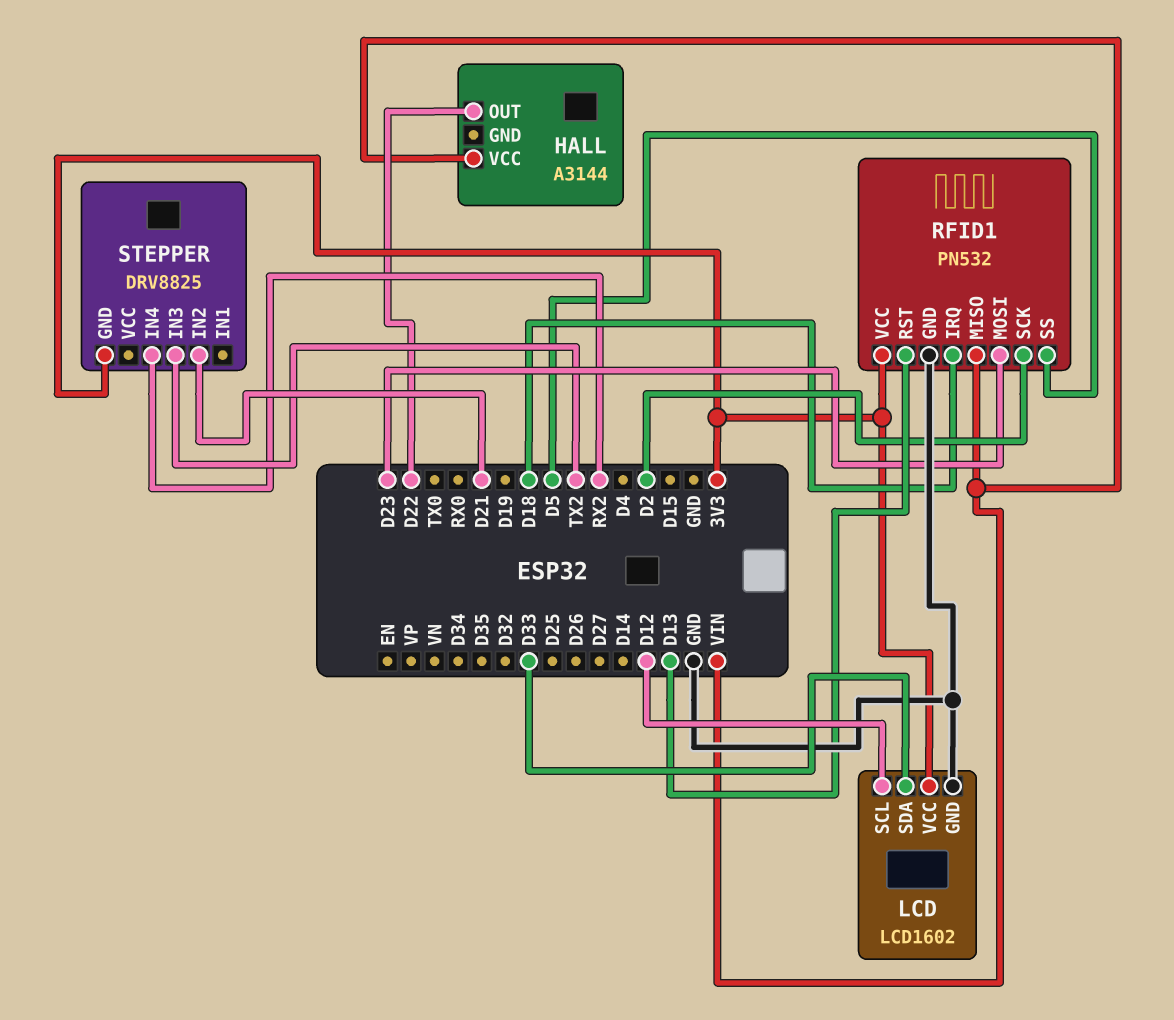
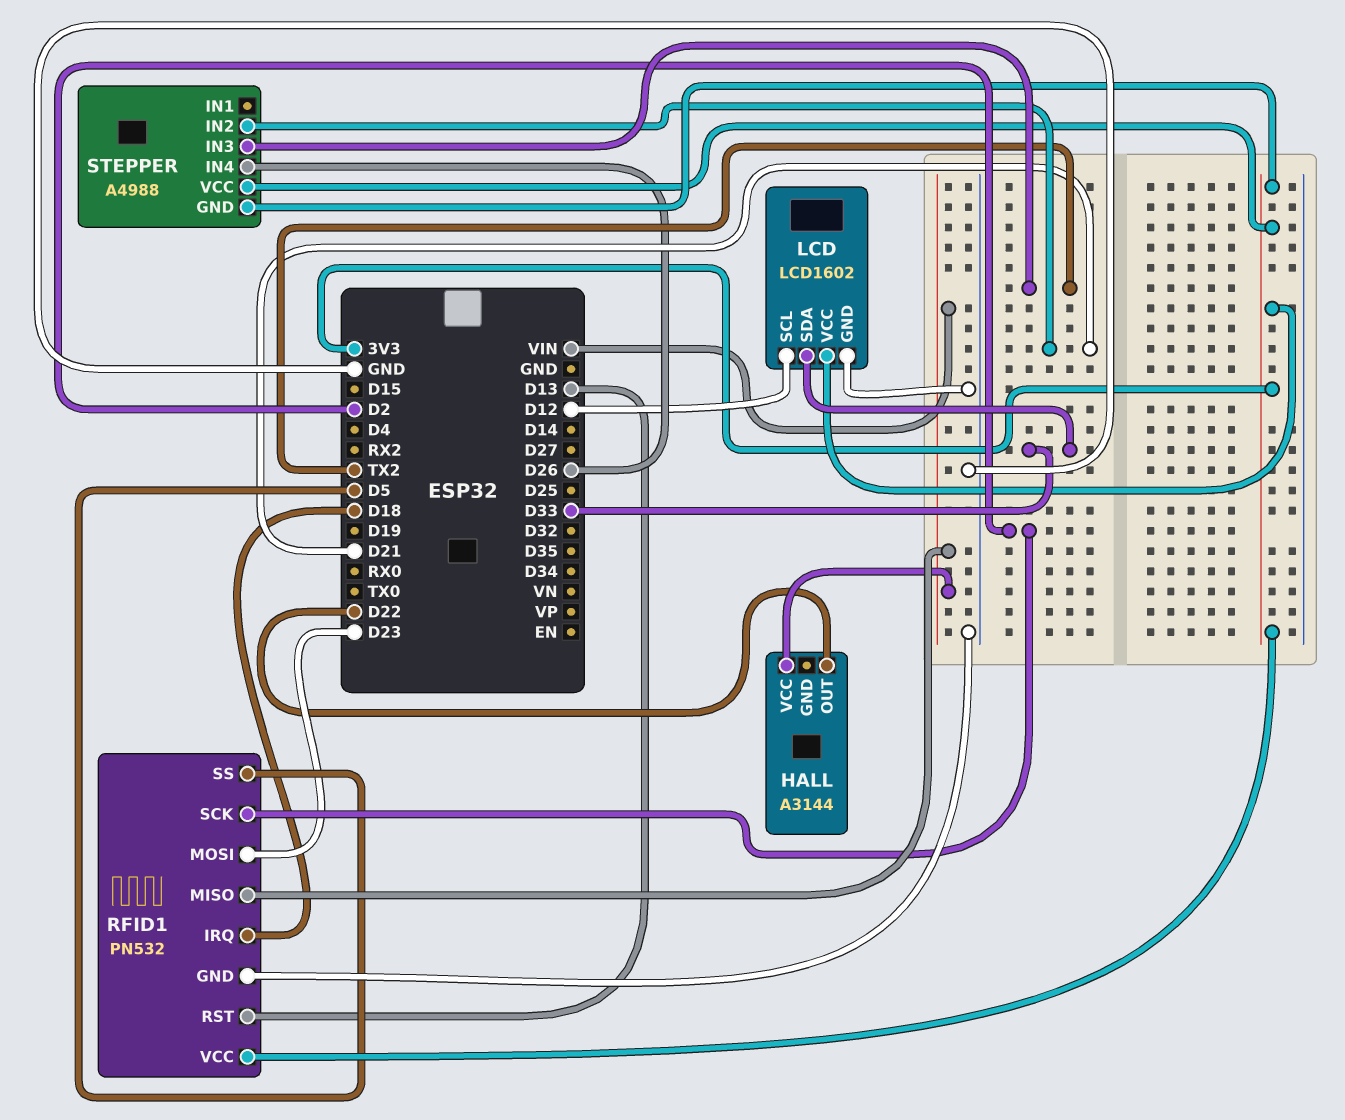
STEPPER: DRV8825 -> A4988
STEPPER pin IN4: RX2 -> D26
STEPPER pin VCC: none -> 3V3

